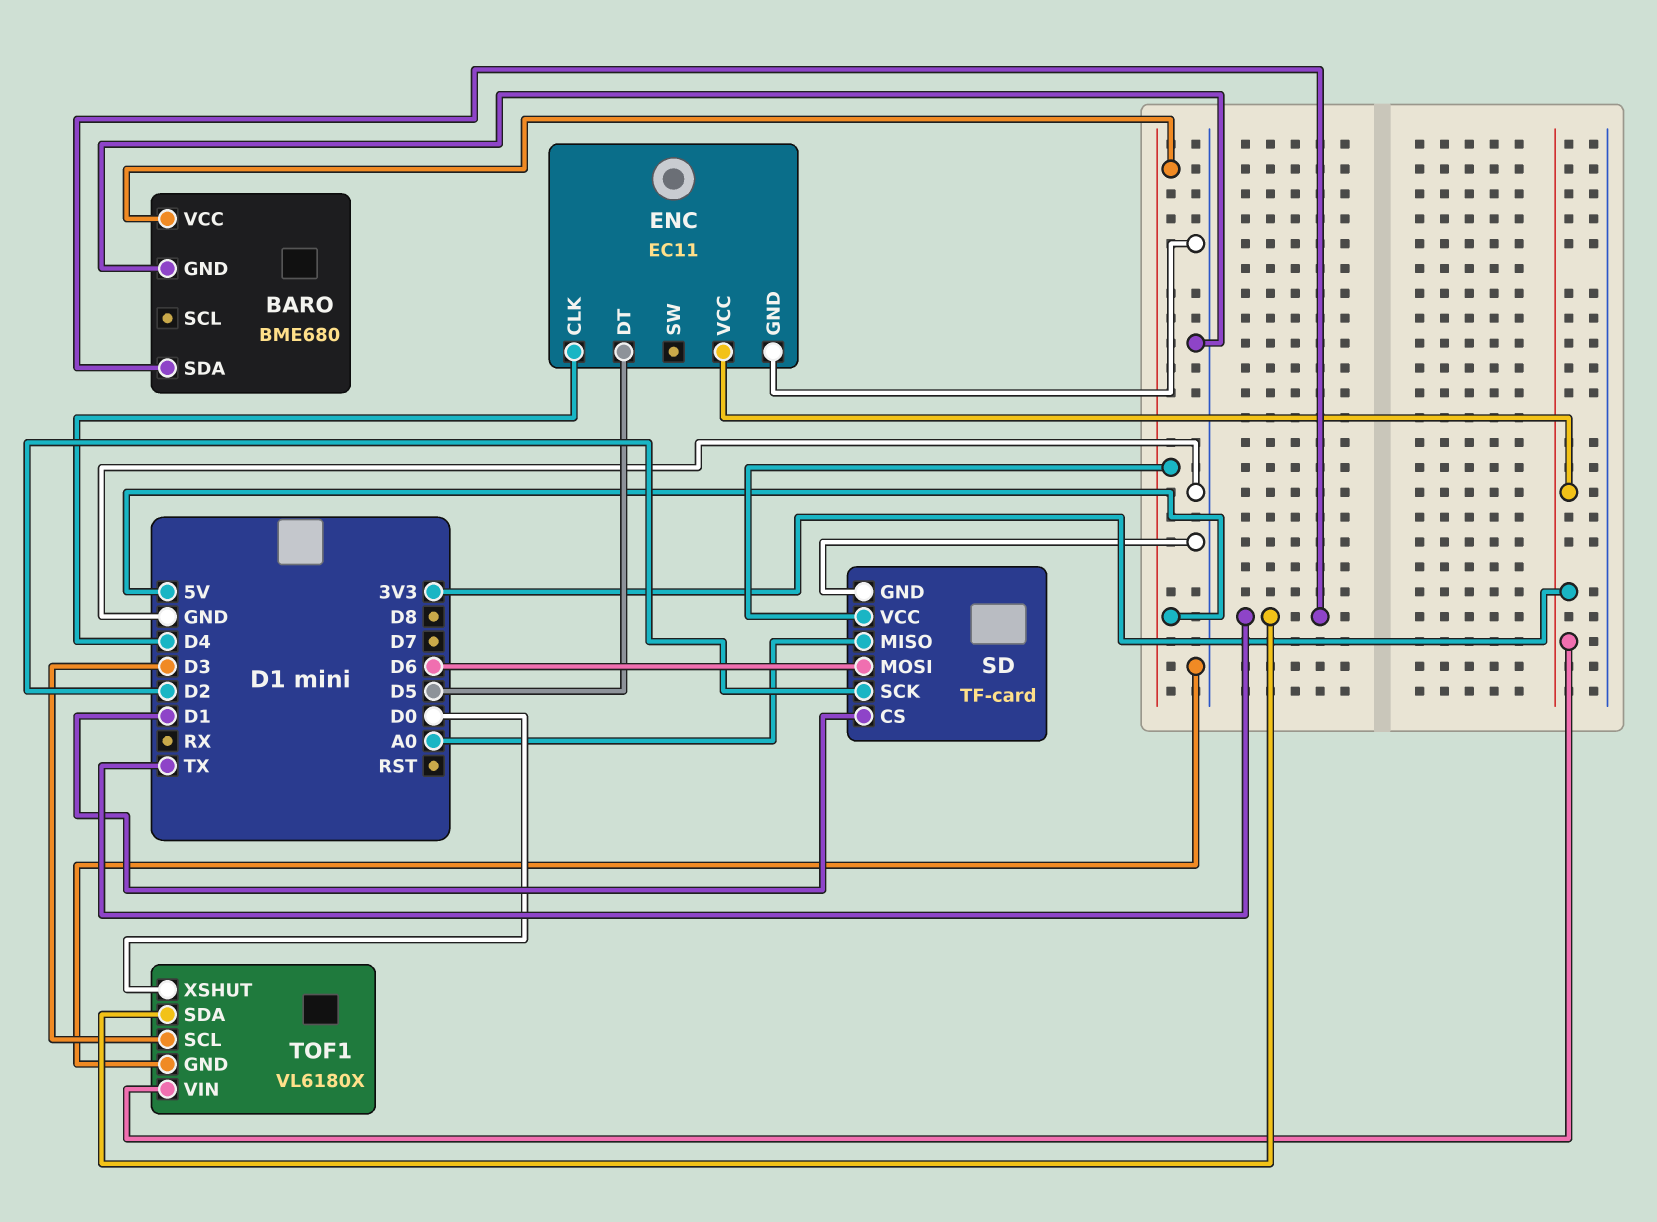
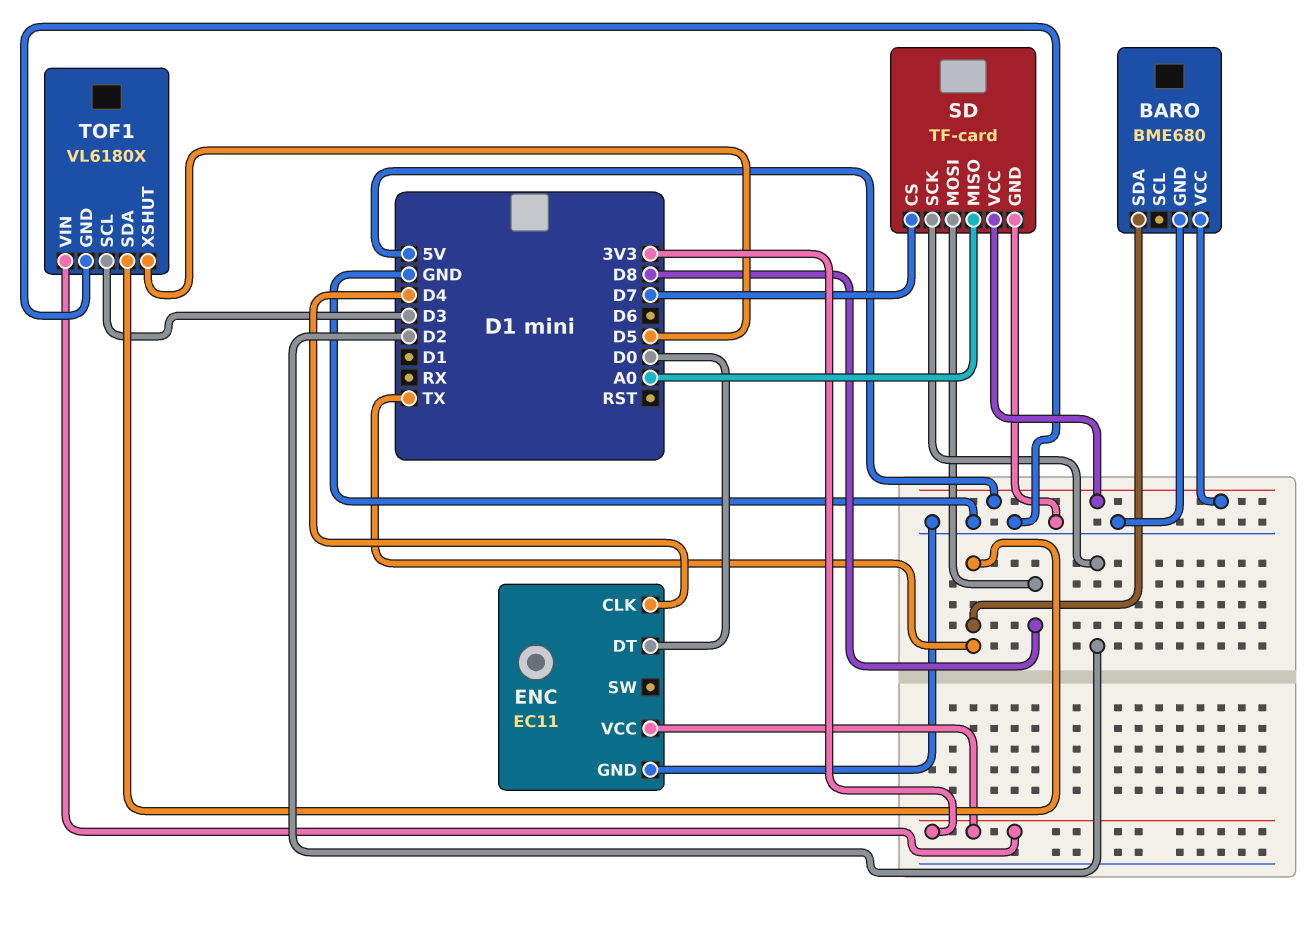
ENC pin DT: D5 -> D0
SD pin CS: D1 -> D7
SD pin MOSI: D6 -> D8
TOF1 pin XSHUT: D0 -> D5

